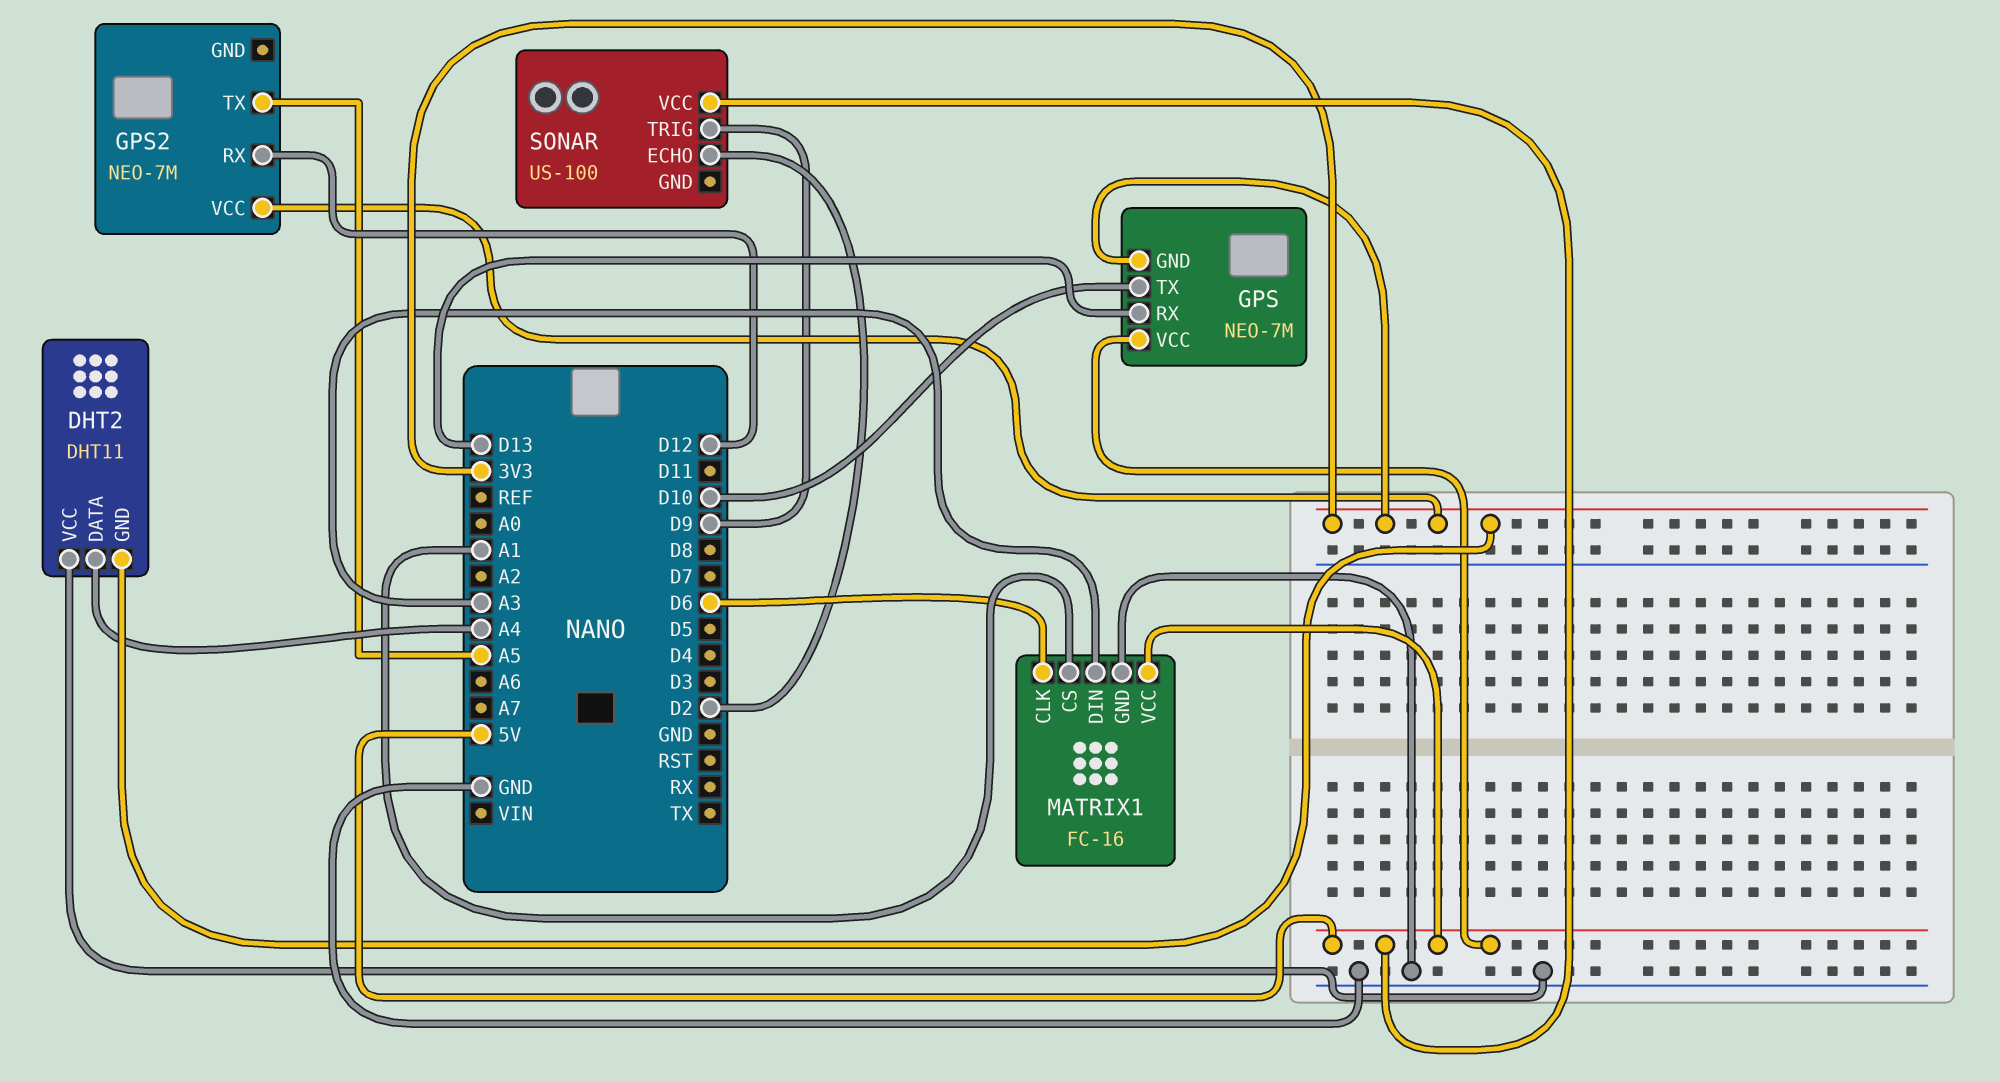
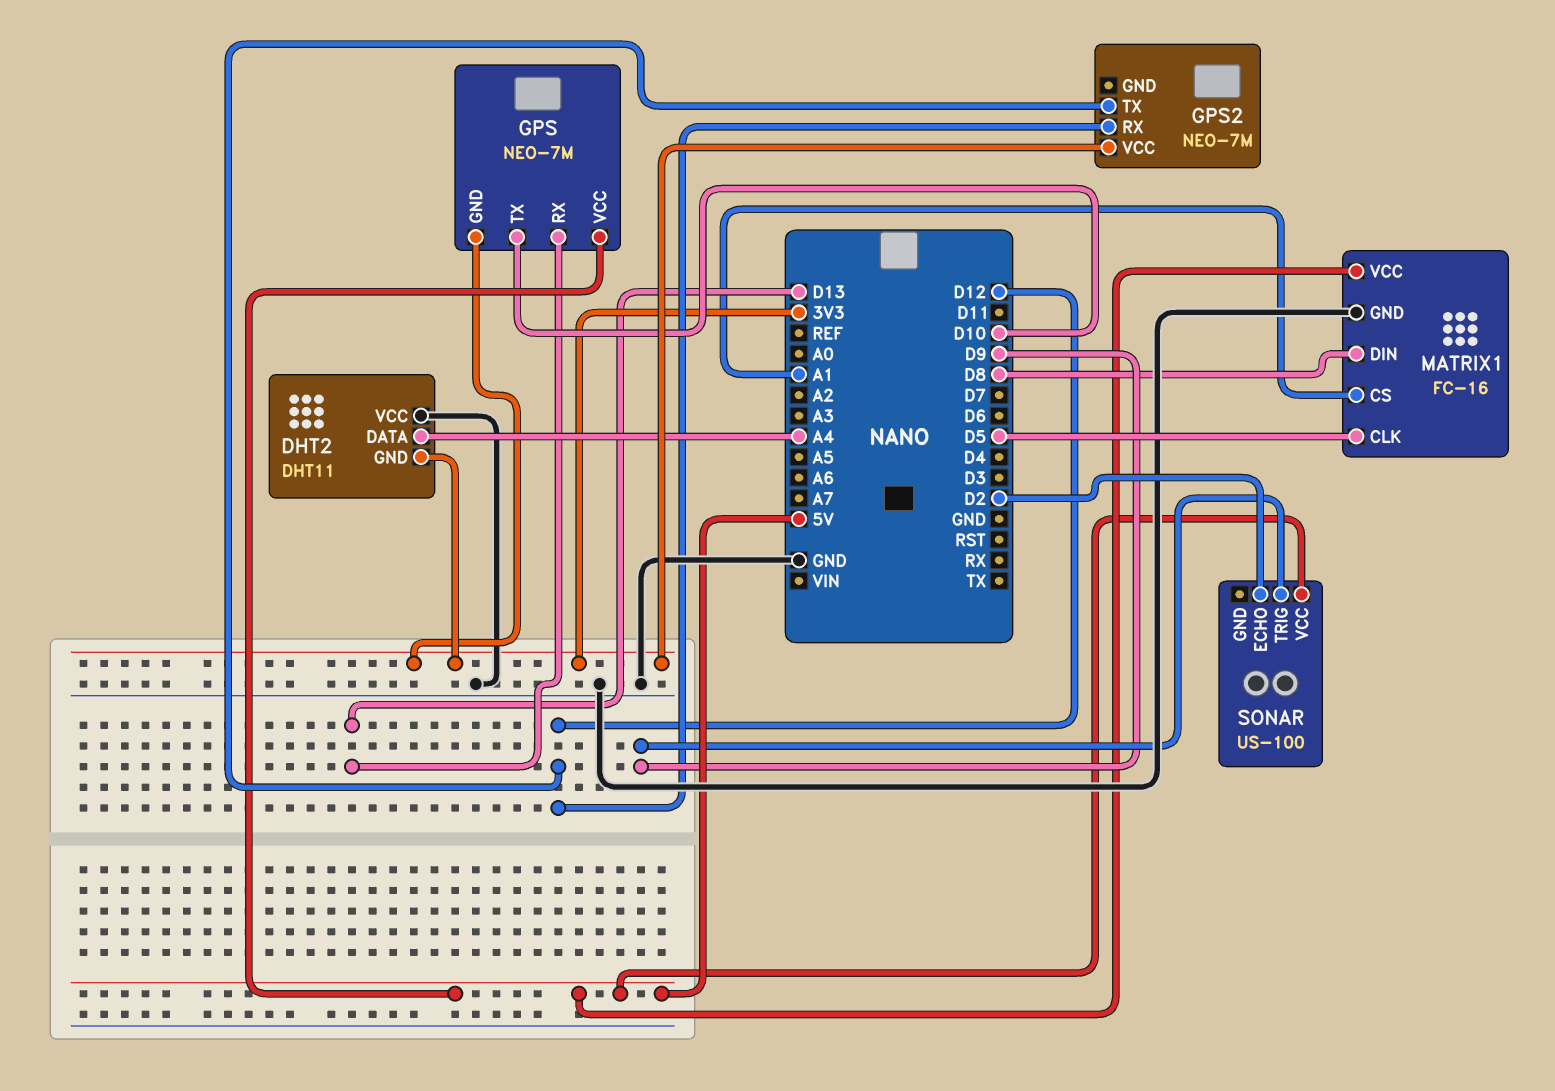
GPS2 pin TX: A5 -> D12
MATRIX1 pin CLK: D6 -> D5
MATRIX1 pin DIN: A3 -> D8

